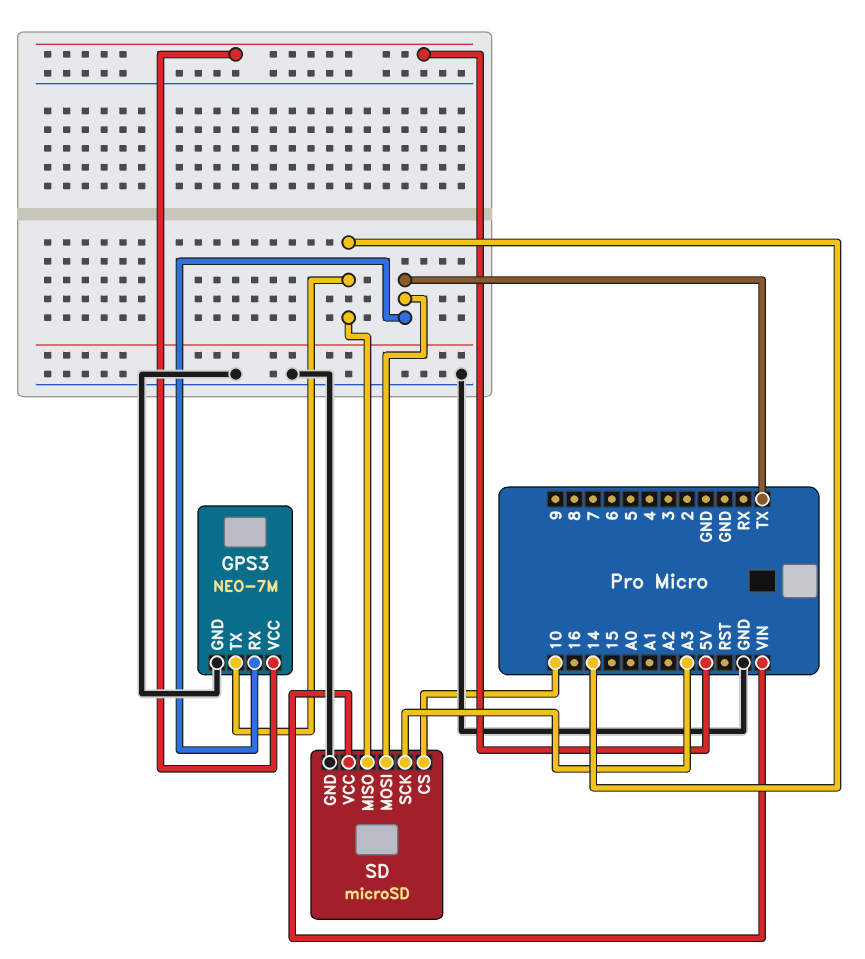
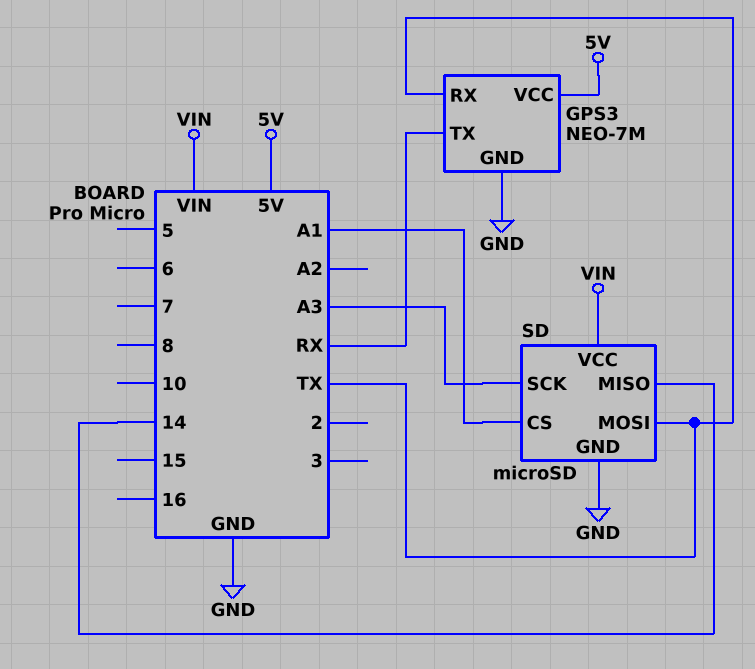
GPS3 pin TX: 14 -> RX
SD pin CS: 10 -> A1

